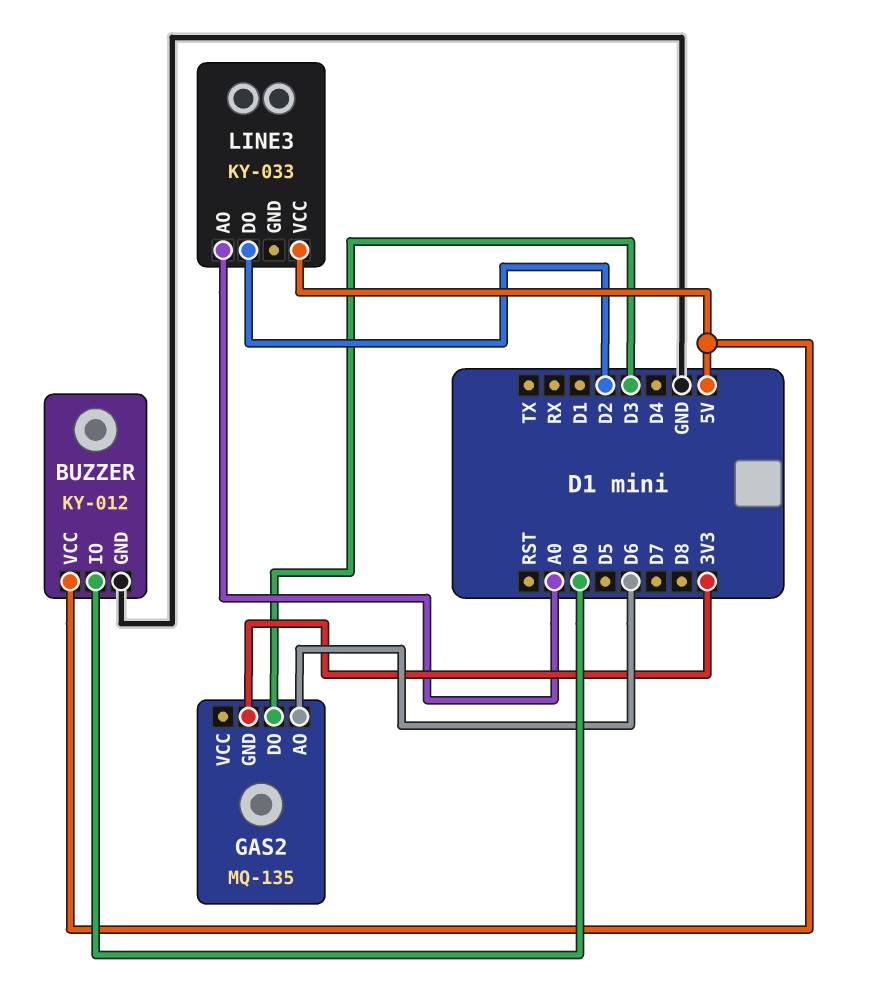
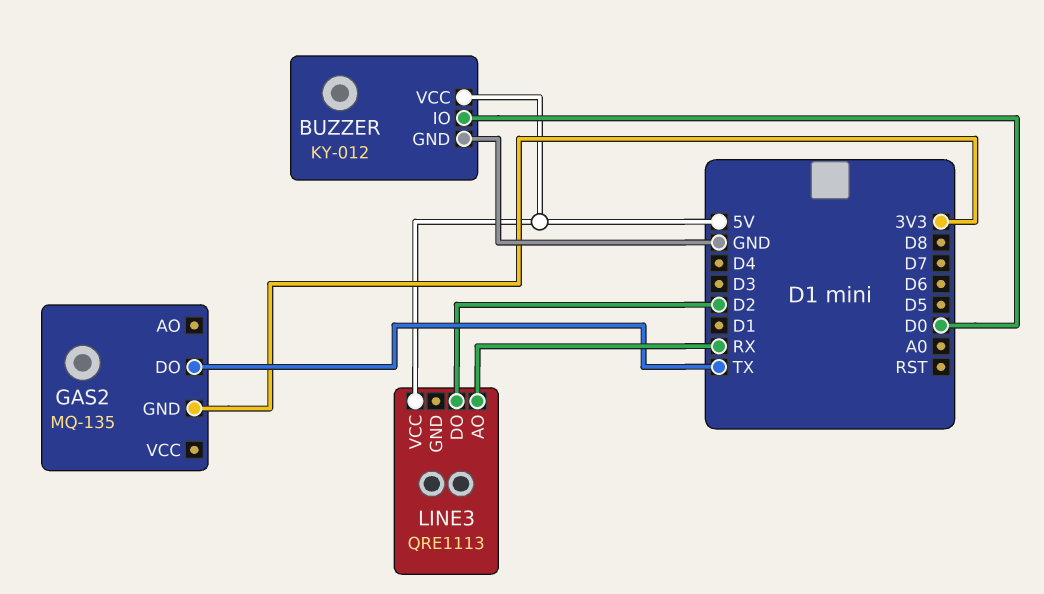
GAS2 pin AO: D6 -> none
GAS2 pin DO: D3 -> TX
LINE3: KY-033 -> QRE1113
LINE3 pin AO: A0 -> RX

